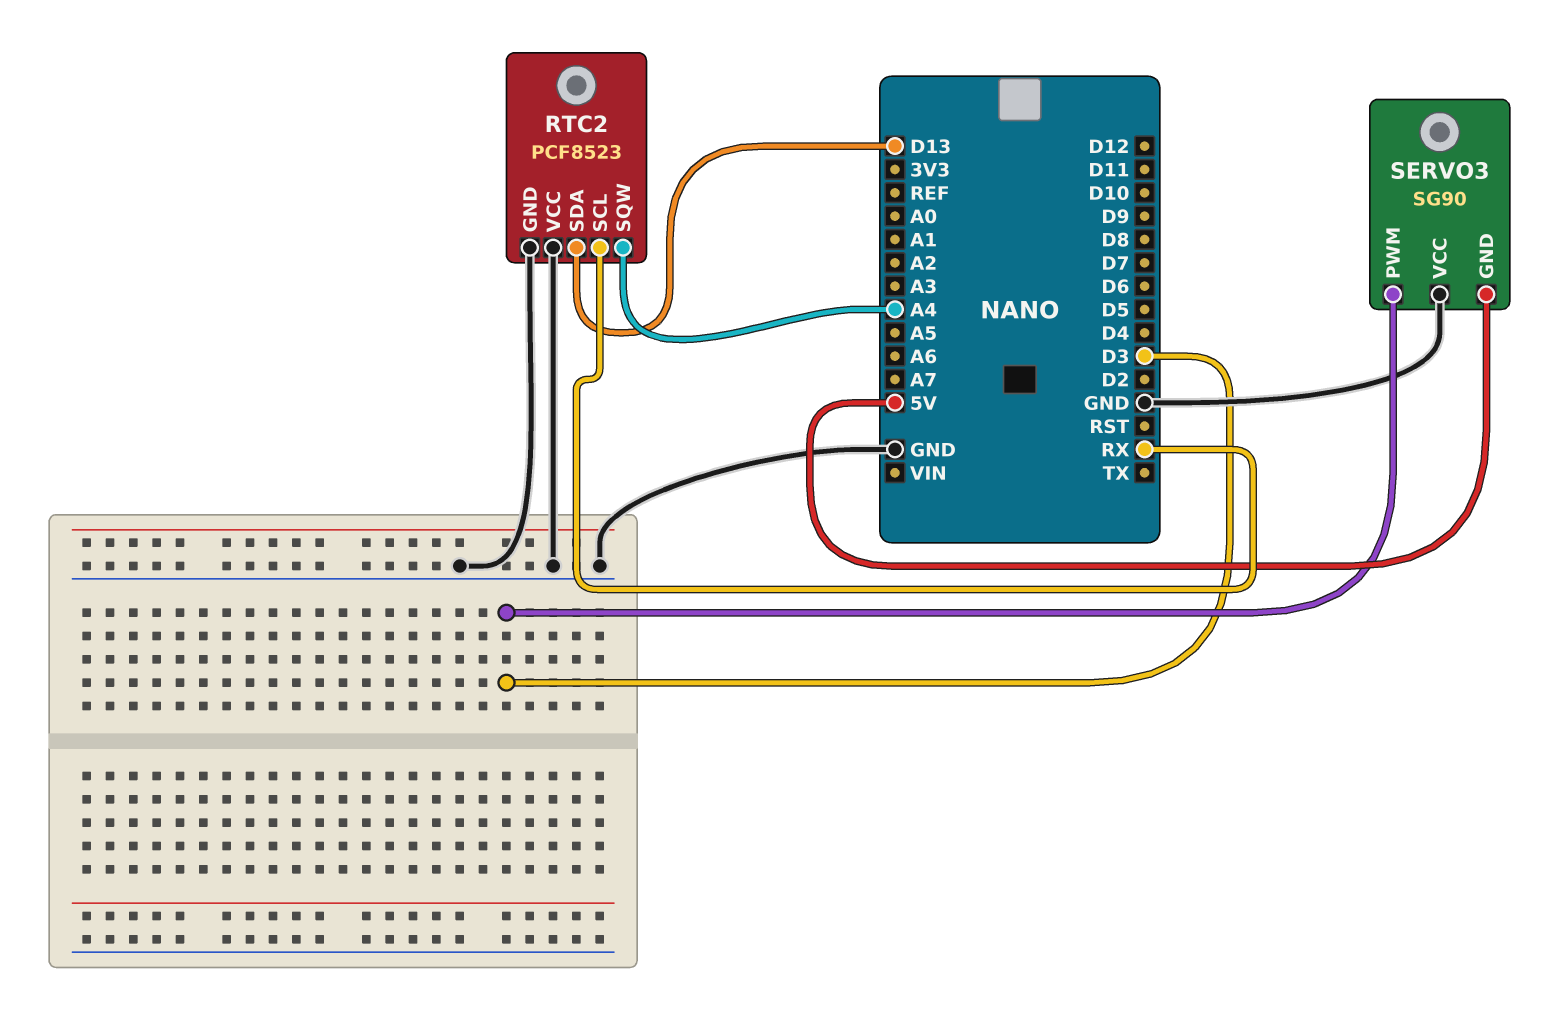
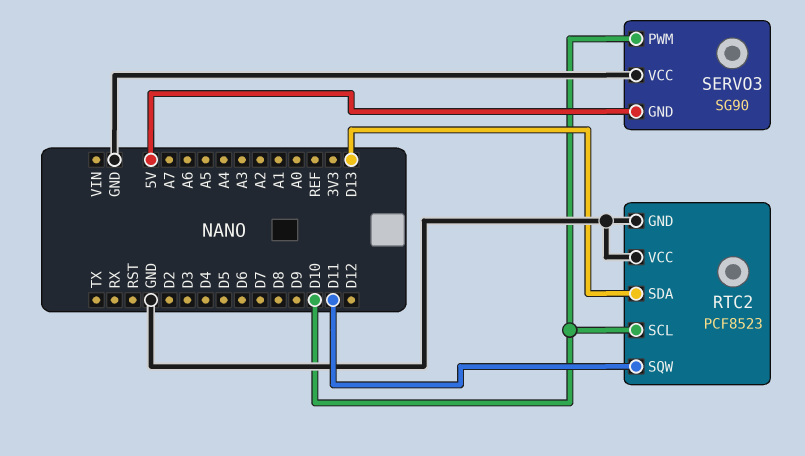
RTC2 pin SCL: RX -> D10
RTC2 pin SQW: A4 -> D11
SERVO3 pin PWM: D3 -> D10

